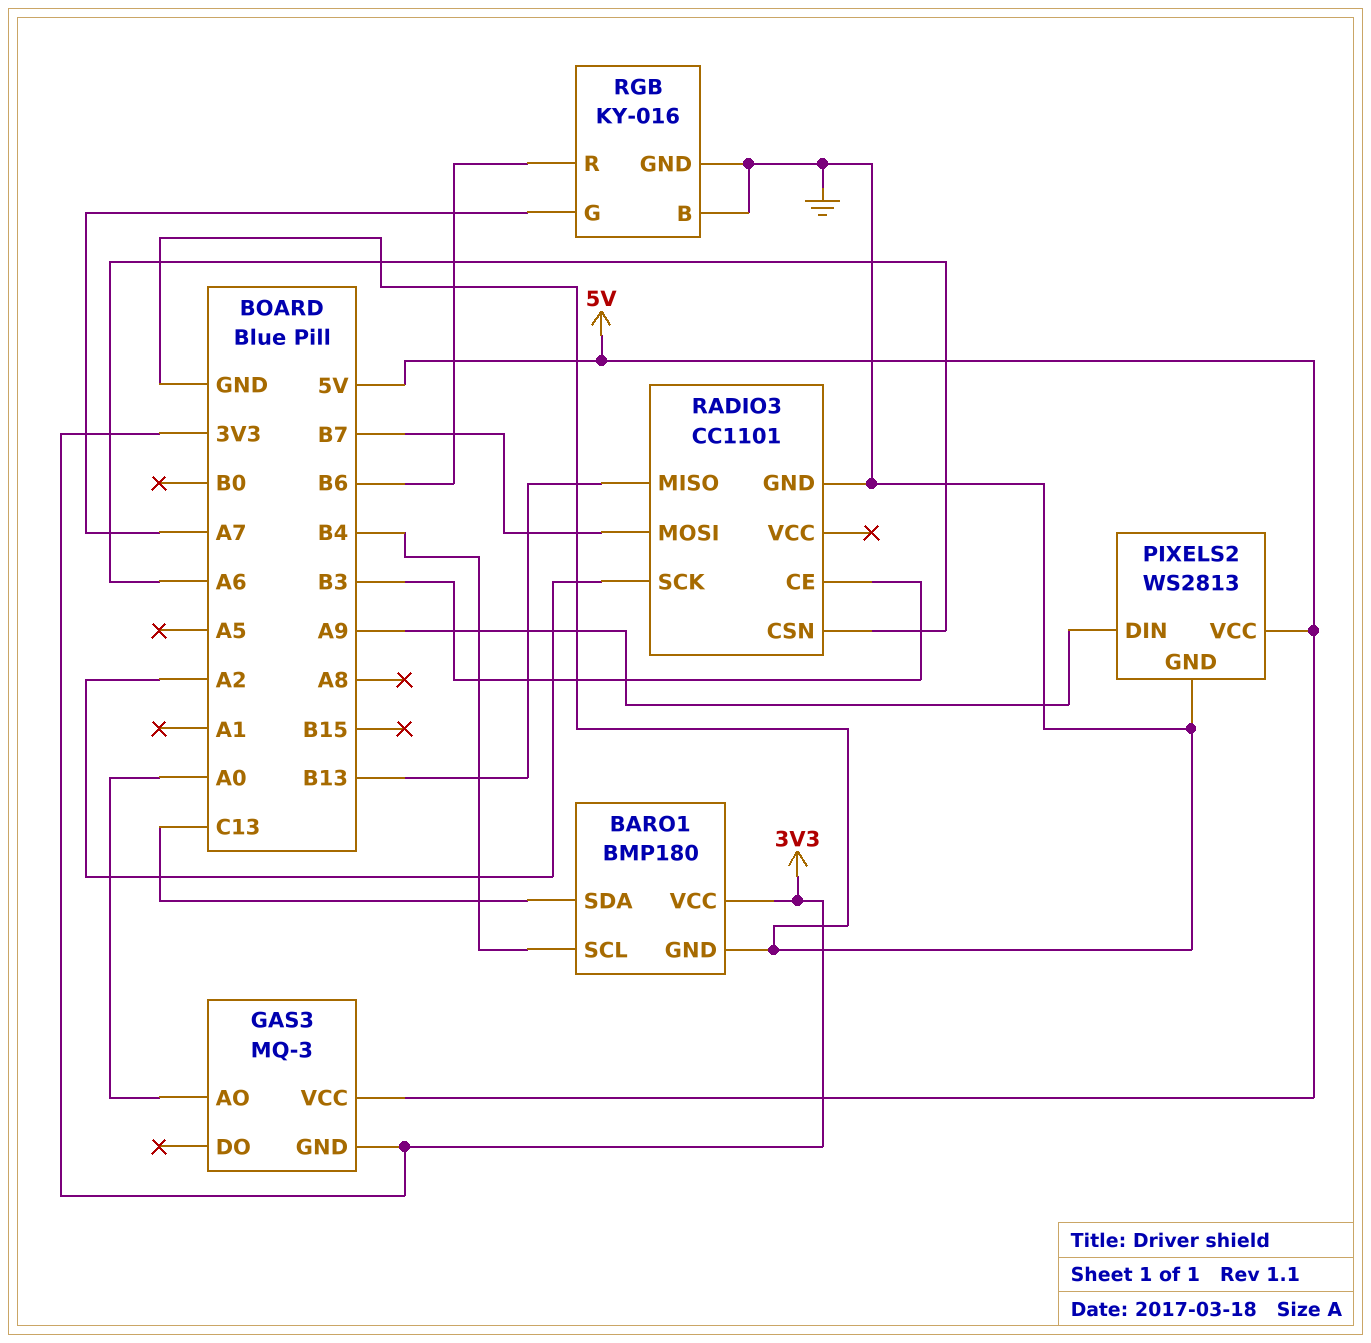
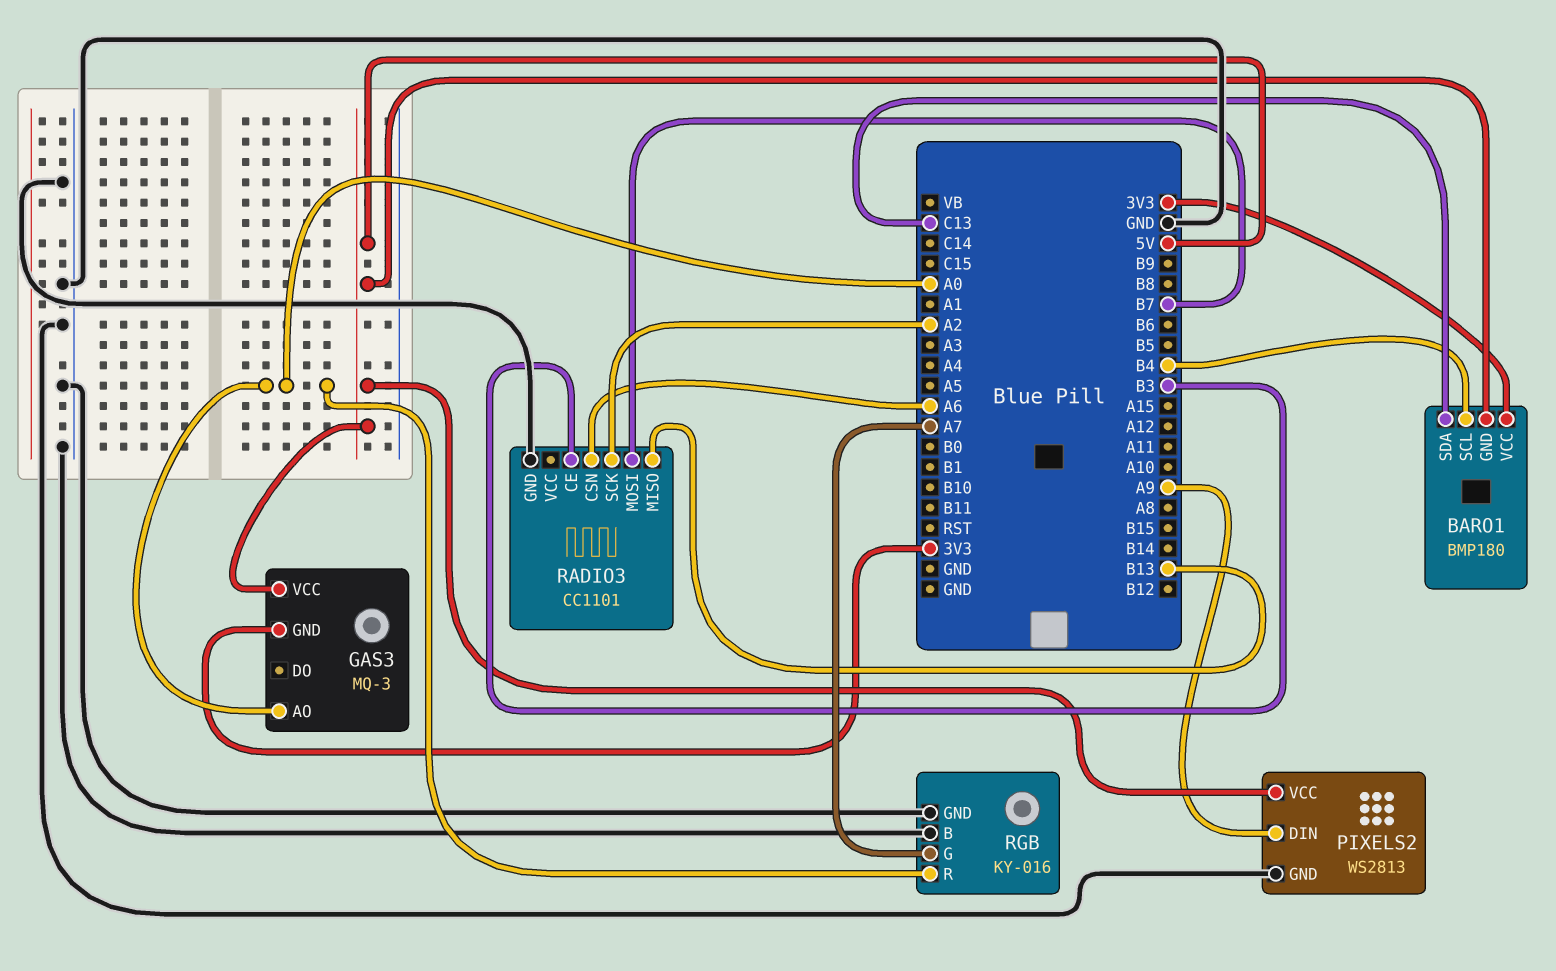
BARO1 pin GND: GND -> 5V
RGB pin R: B6 -> A0

